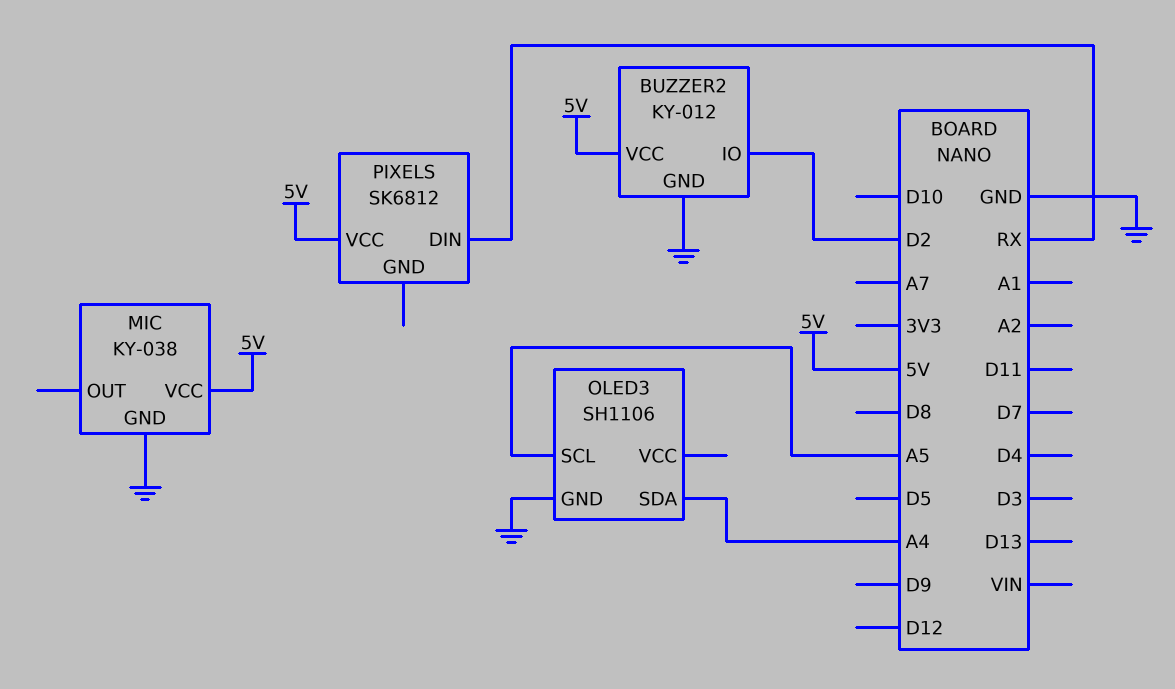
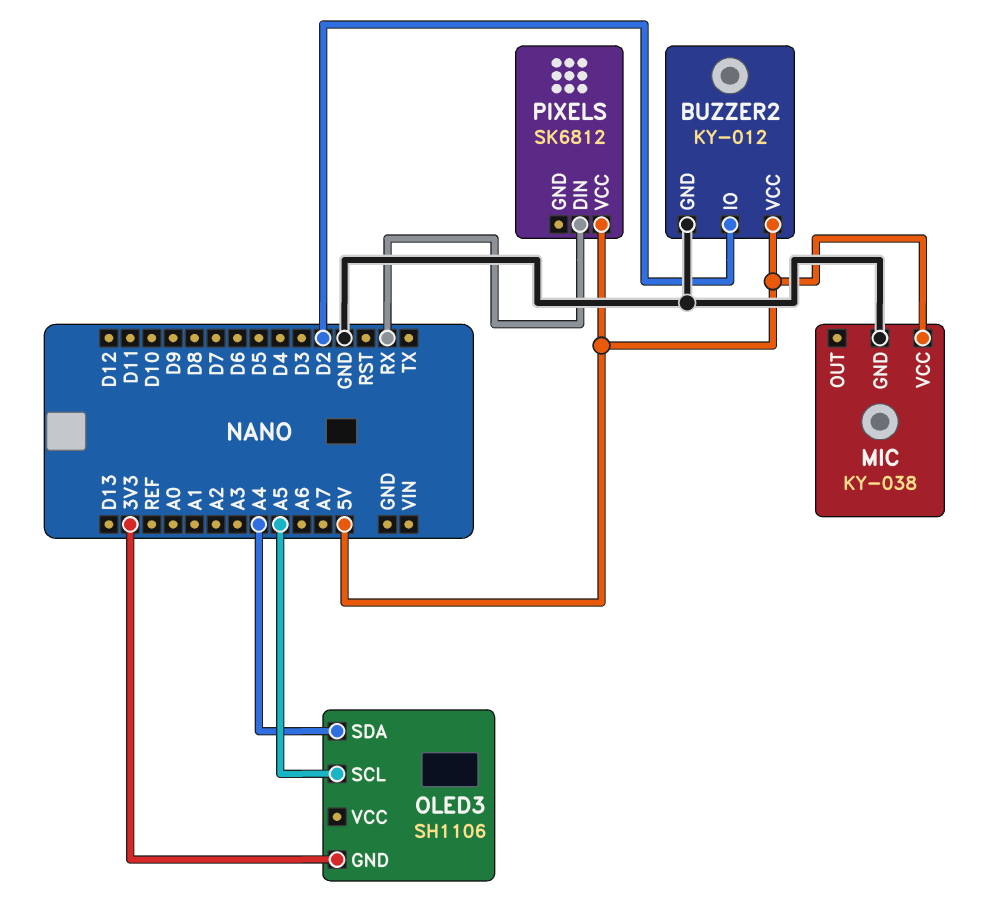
OLED3 pin GND: GND -> 3V3

